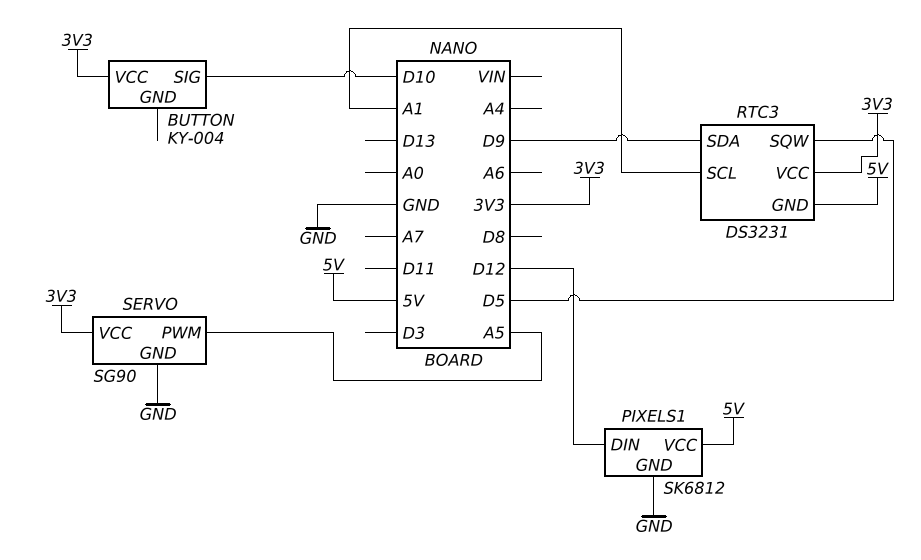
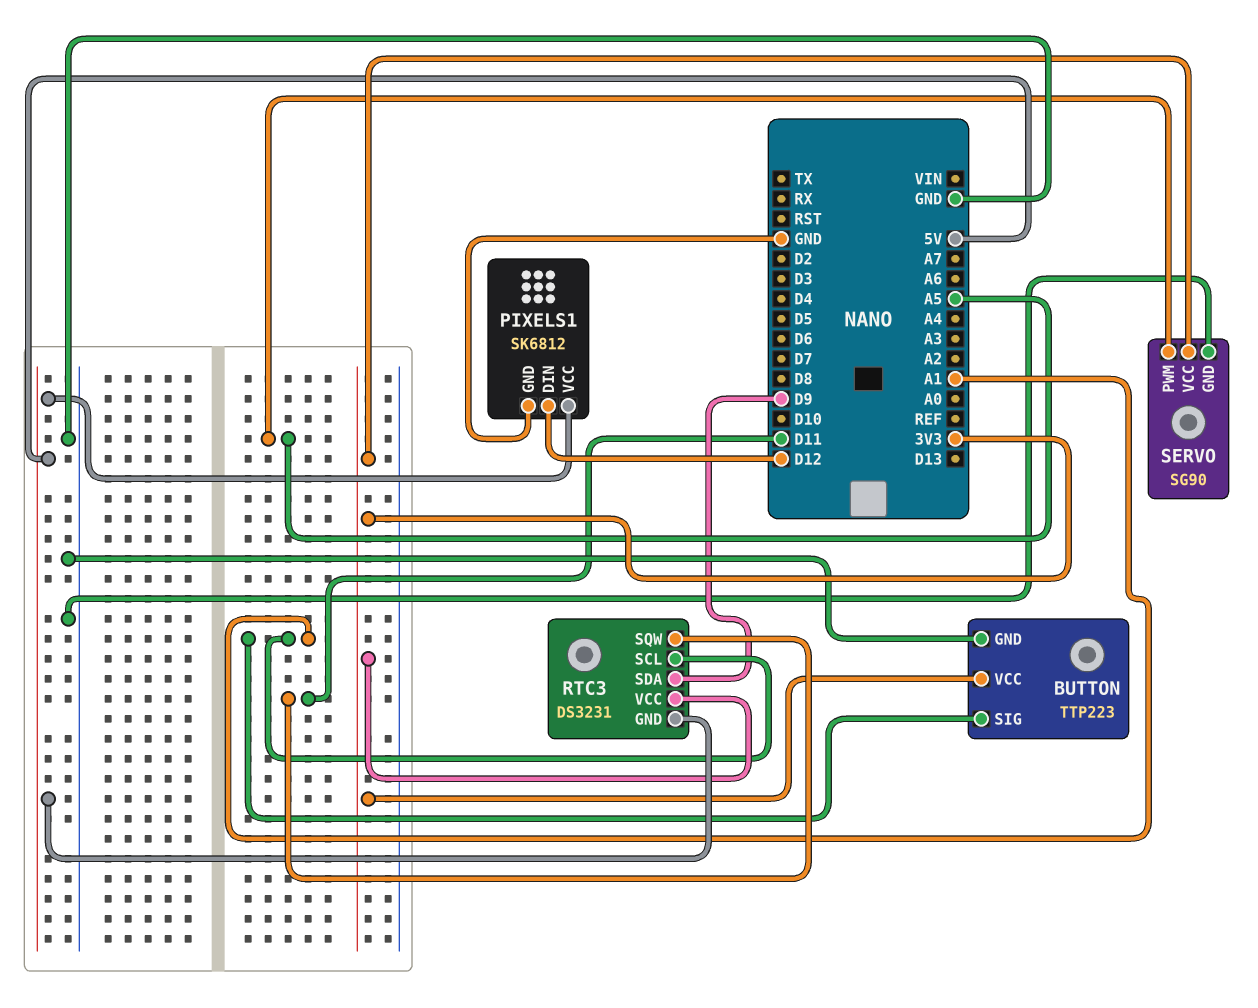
BUTTON: KY-004 -> TTP223
BUTTON pin GND: none -> GND
BUTTON pin SIG: D10 -> A1
RTC3 pin SQW: D5 -> D11

